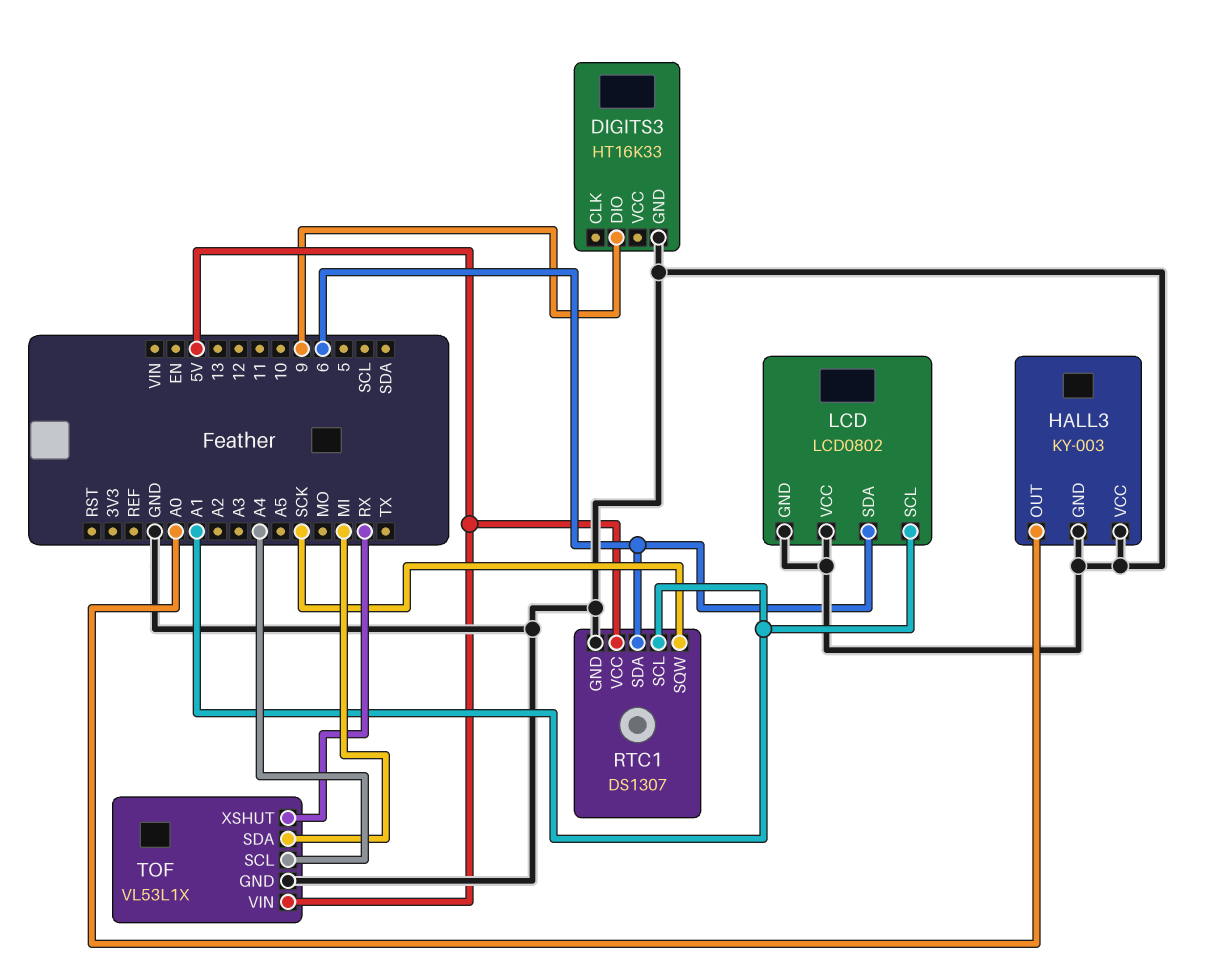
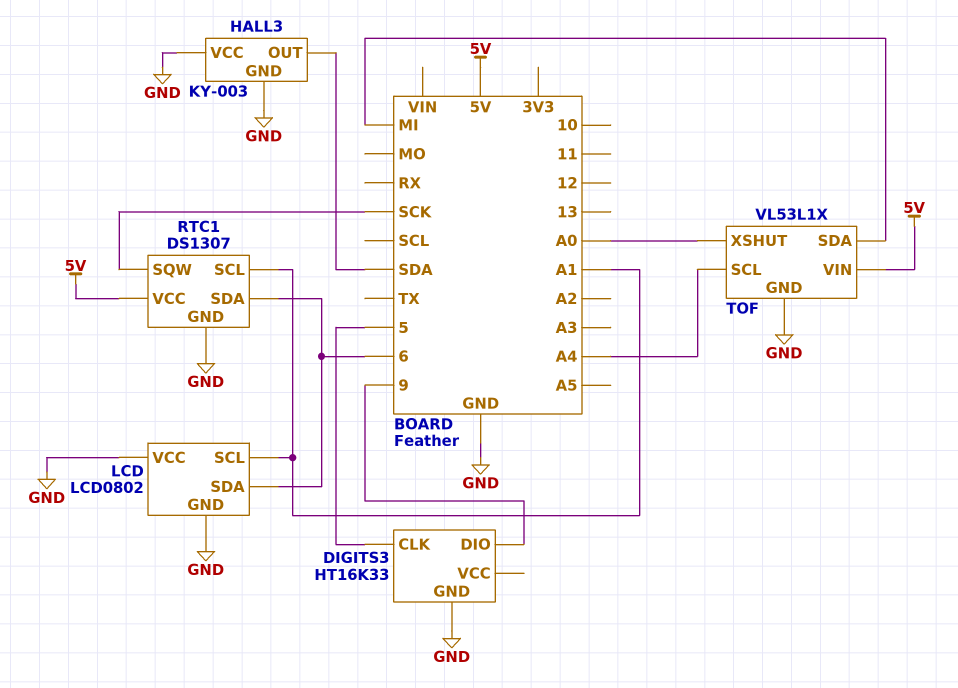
DIGITS3 pin CLK: none -> 5
HALL3 pin OUT: A0 -> SDA
TOF pin XSHUT: RX -> A0

